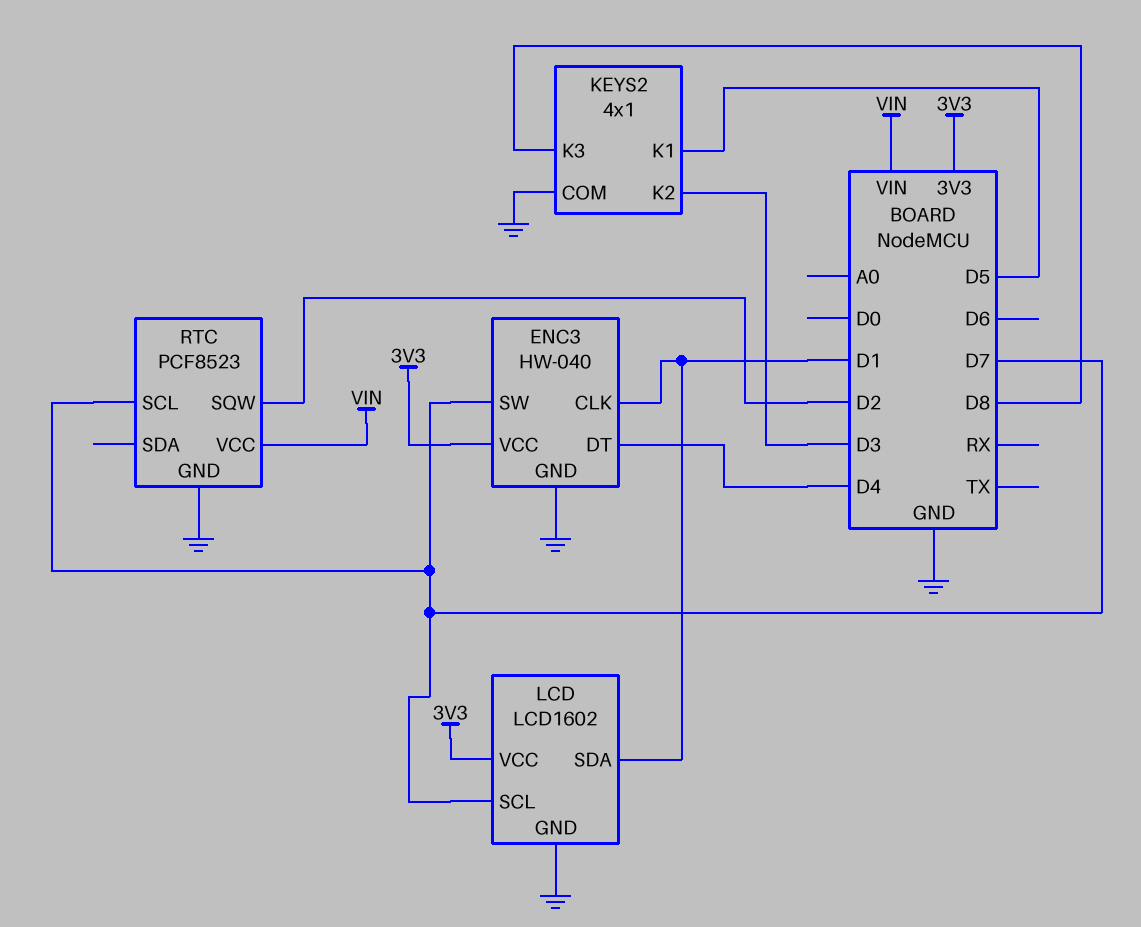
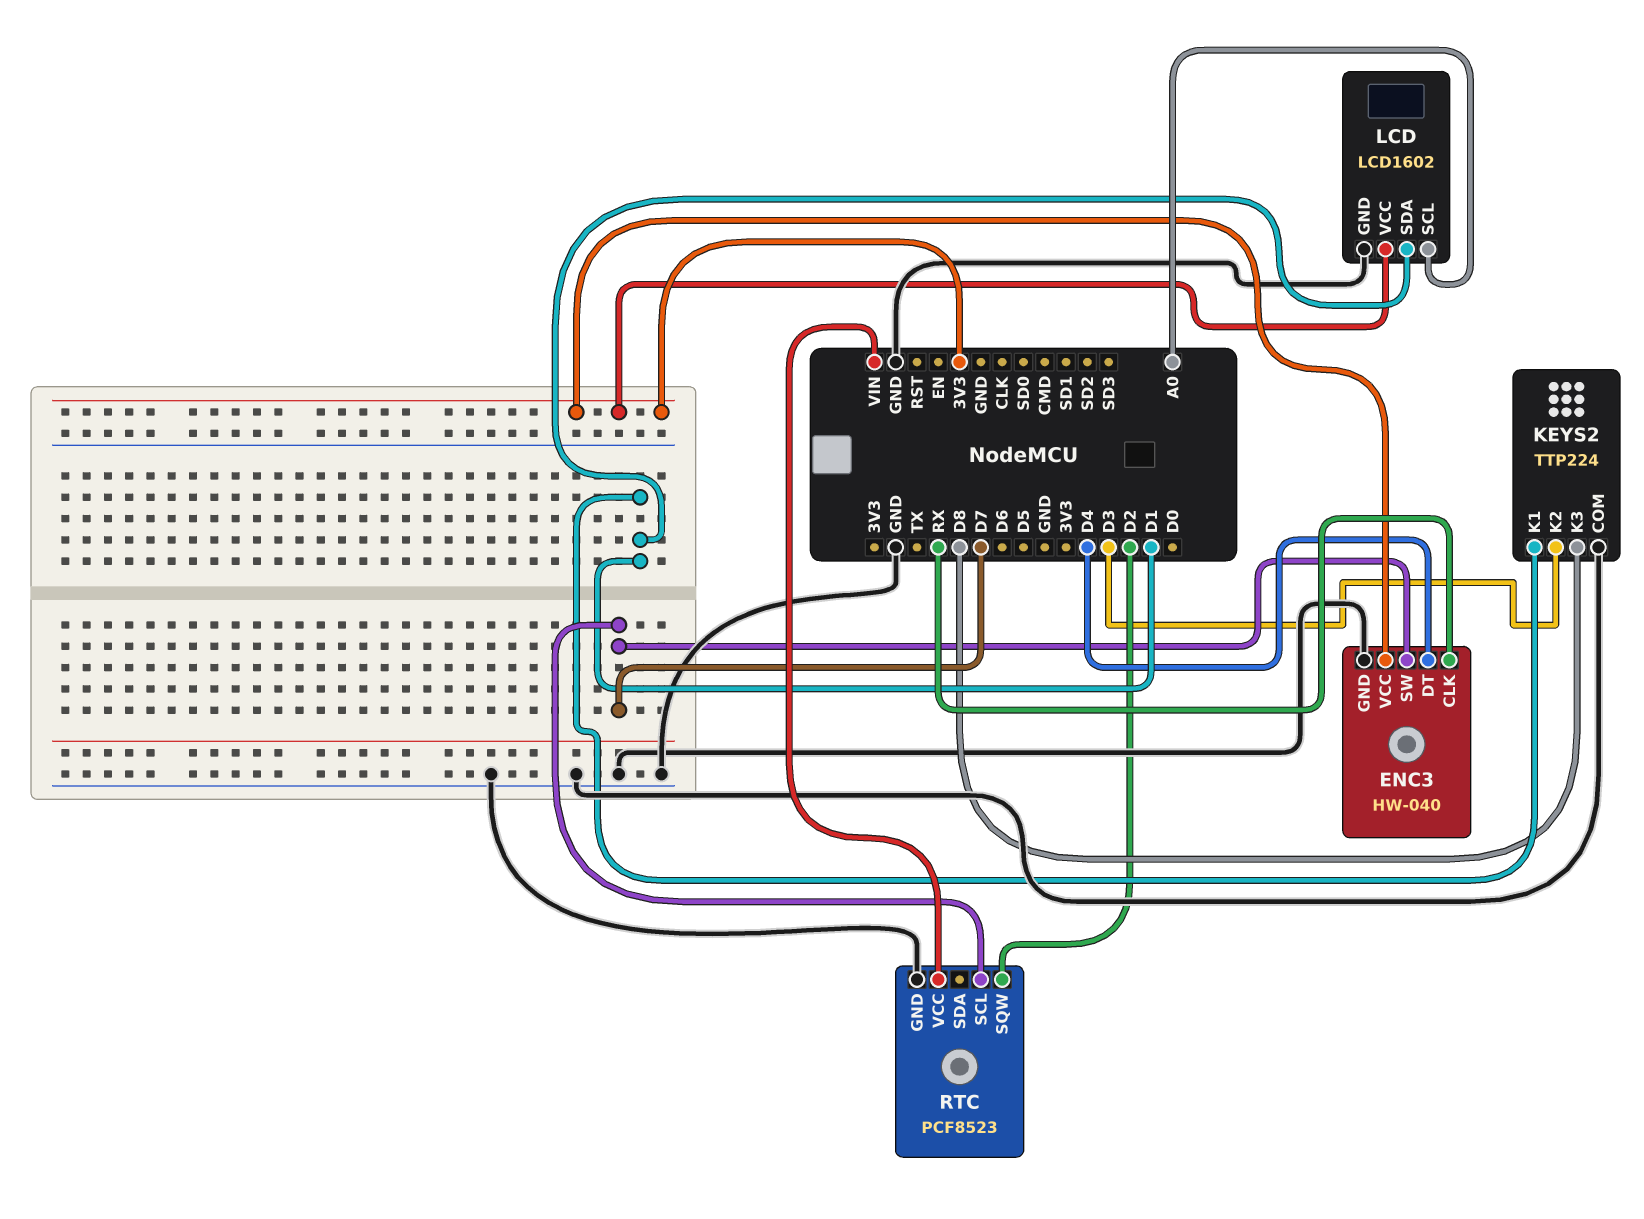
ENC3 pin CLK: D1 -> RX
KEYS2: 4x1 -> TTP224
KEYS2 pin K1: D5 -> D1
LCD pin SCL: D7 -> A0

